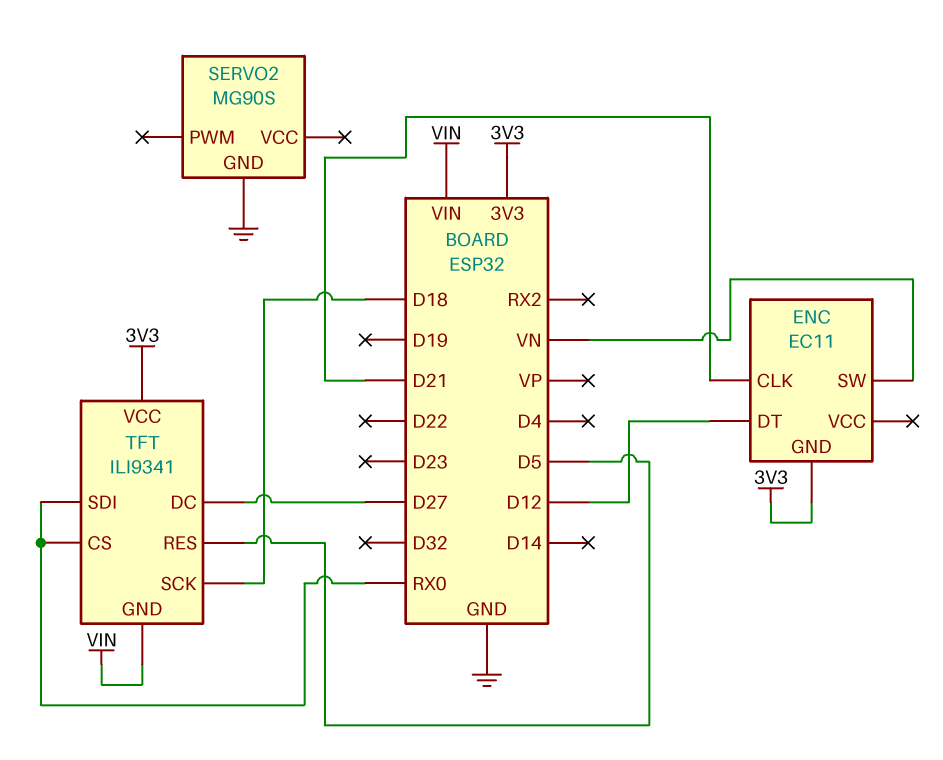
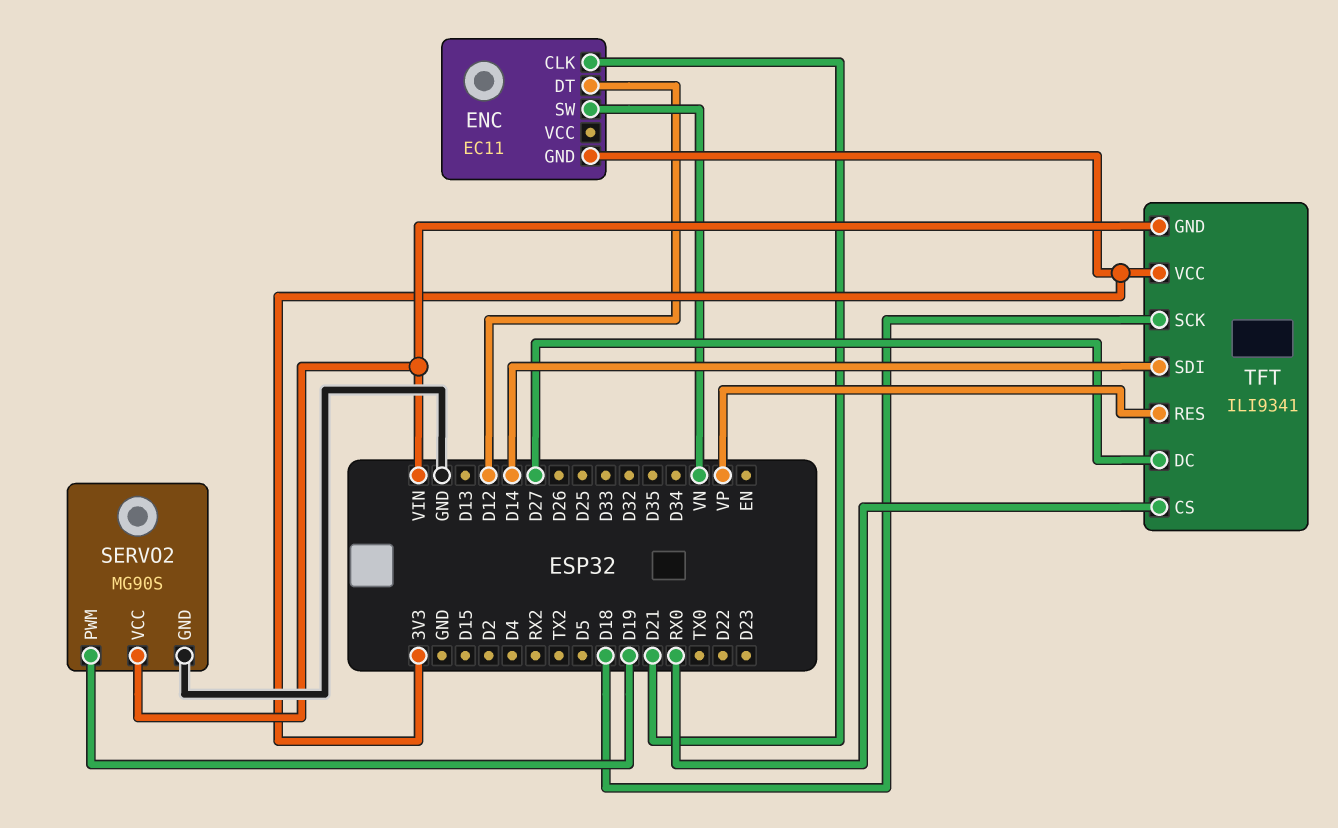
SERVO2 pin PWM: none -> D19
SERVO2 pin VCC: none -> VIN
TFT pin RES: D5 -> VP
TFT pin SDI: RX0 -> D14

